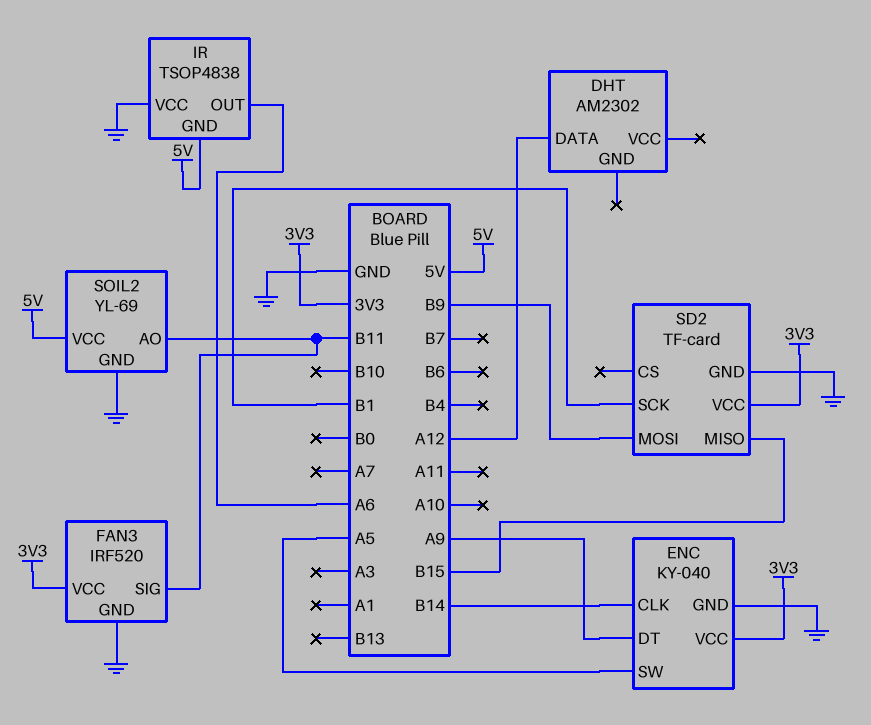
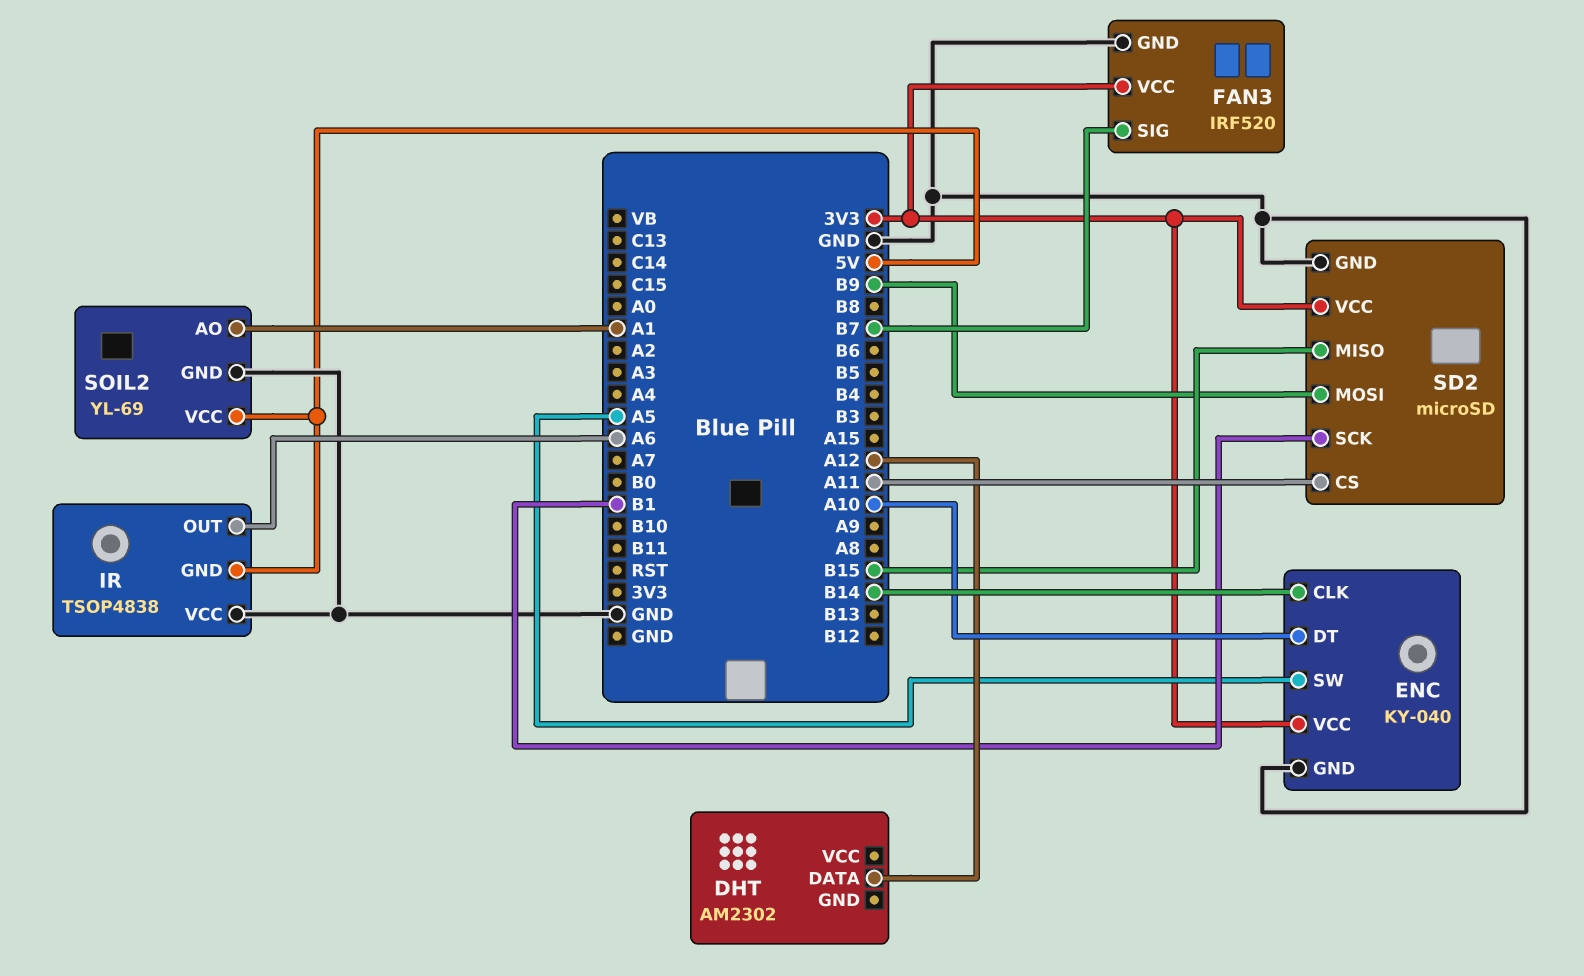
ENC pin DT: A9 -> A10
FAN3 pin SIG: B11 -> B7
SD2: TF-card -> microSD
SD2 pin CS: none -> A11
SOIL2 pin AO: B11 -> A1

